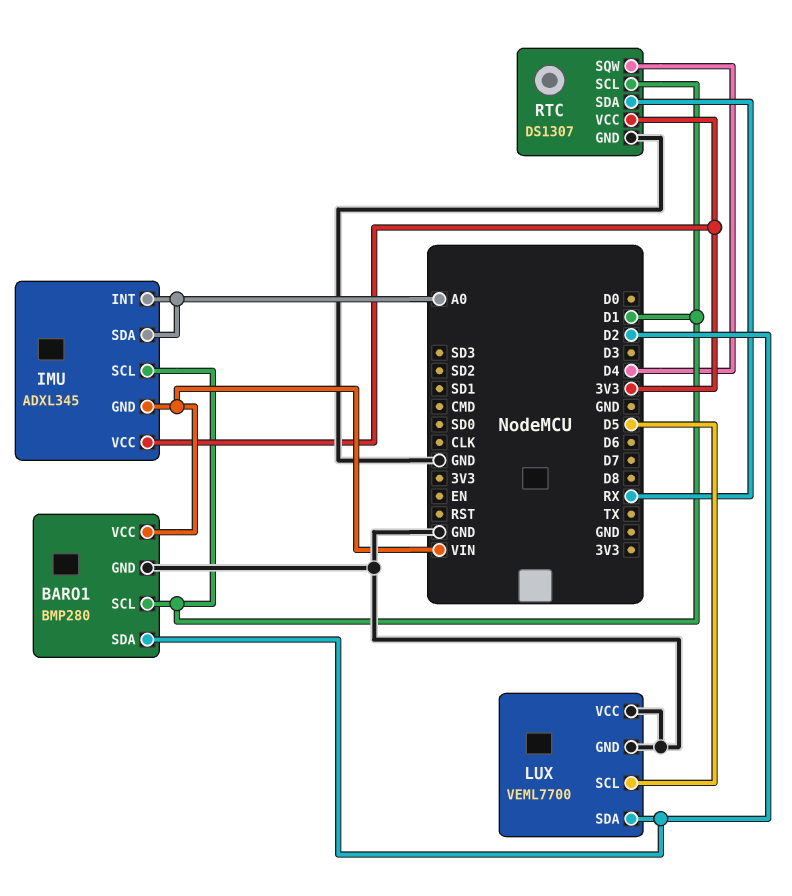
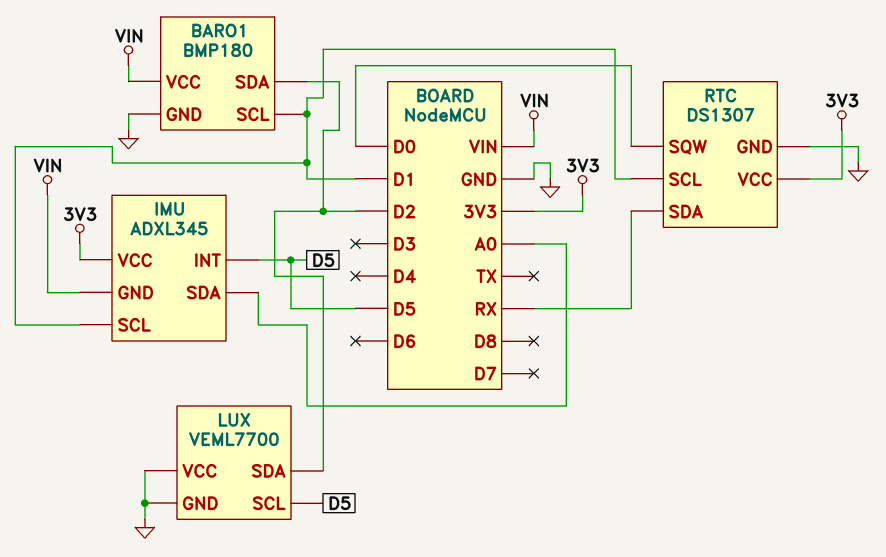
BARO1: BMP280 -> BMP180
IMU pin INT: A0 -> D5
RTC pin SQW: D4 -> D0

